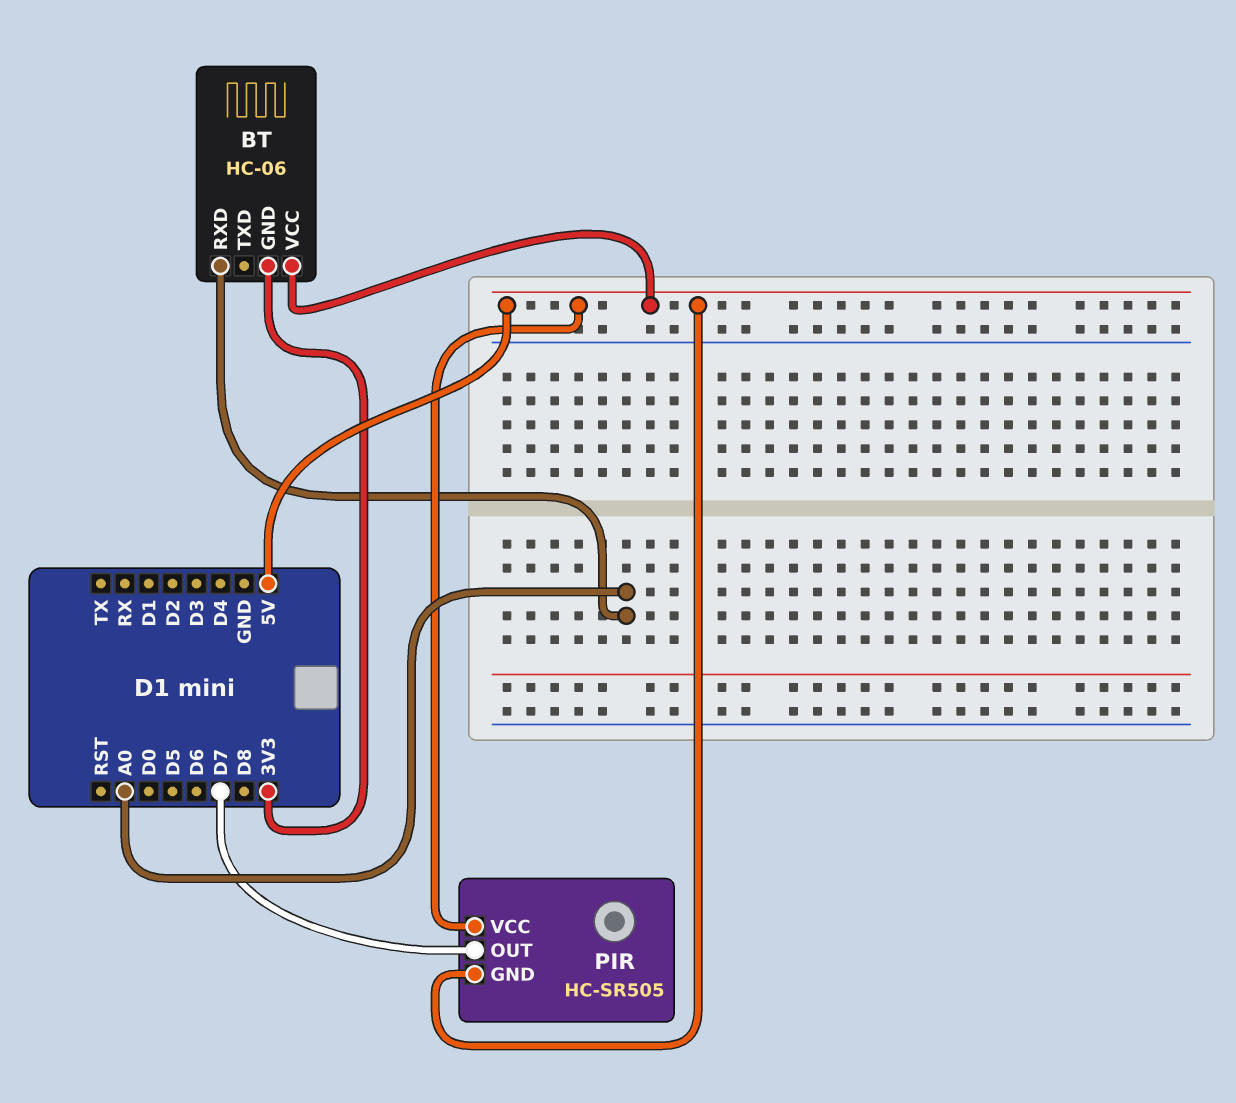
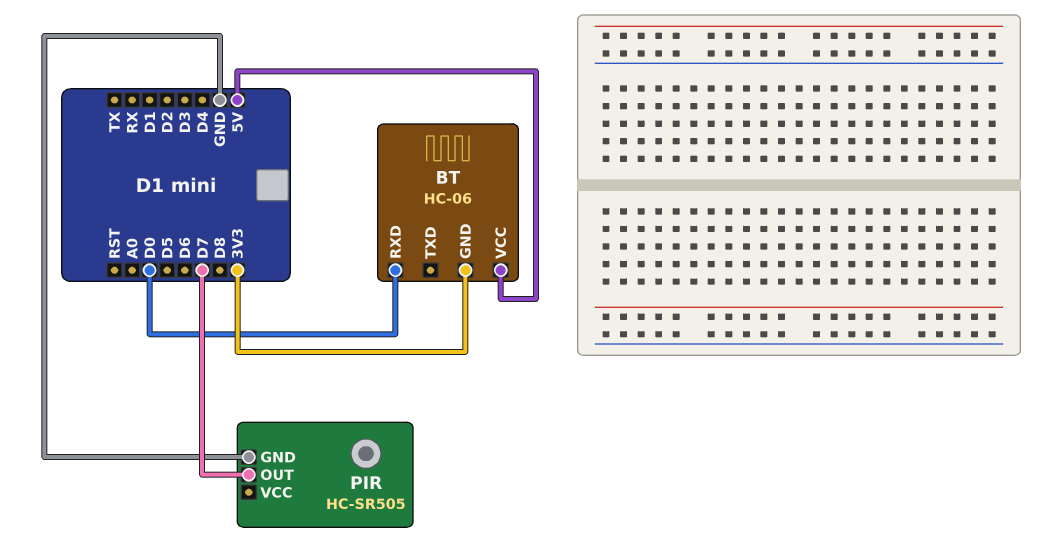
BT pin RXD: A0 -> D0
PIR pin GND: 5V -> GND
PIR pin VCC: 5V -> none

